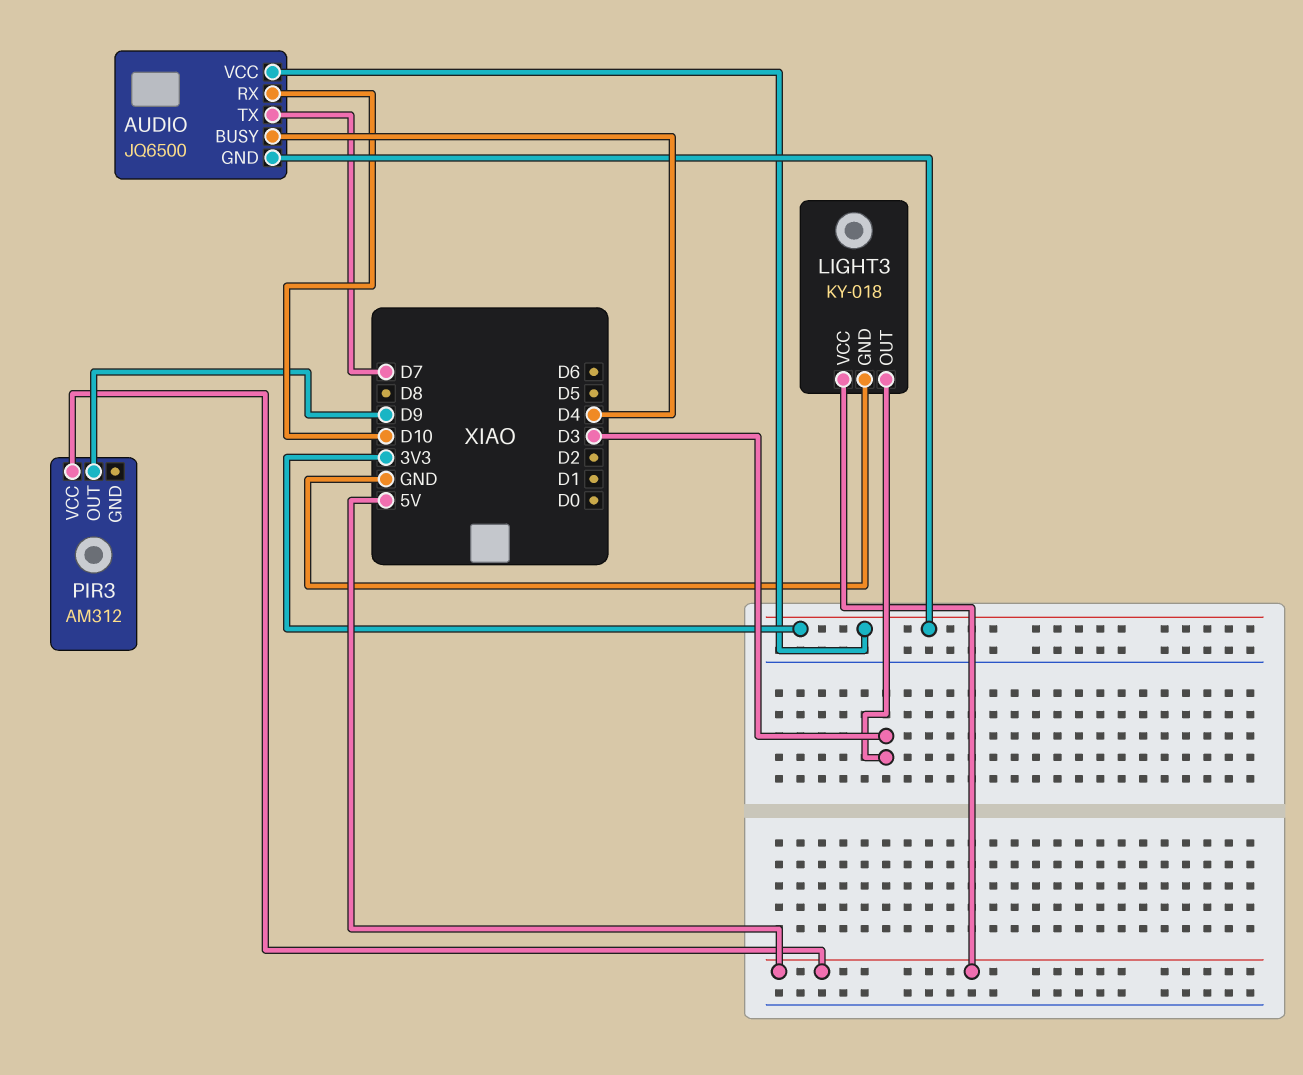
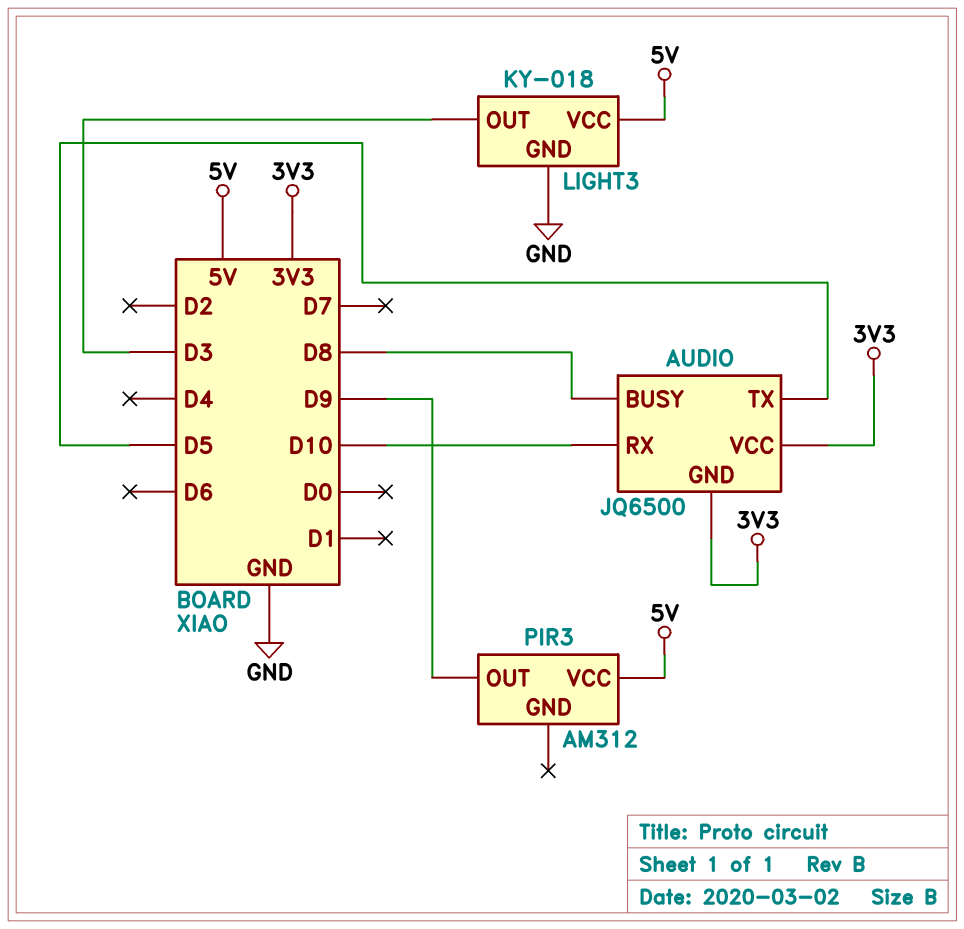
AUDIO pin BUSY: D4 -> D8
AUDIO pin TX: D7 -> D5

